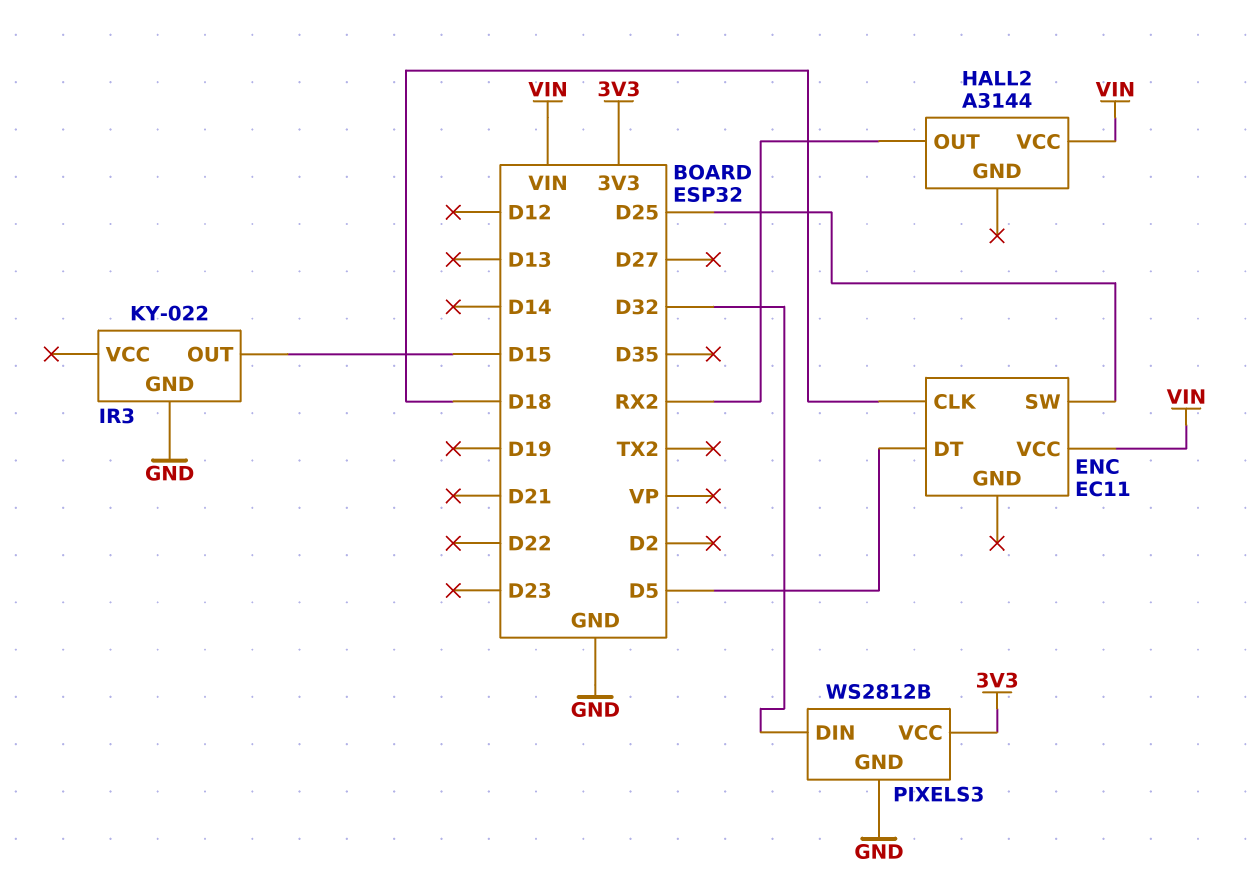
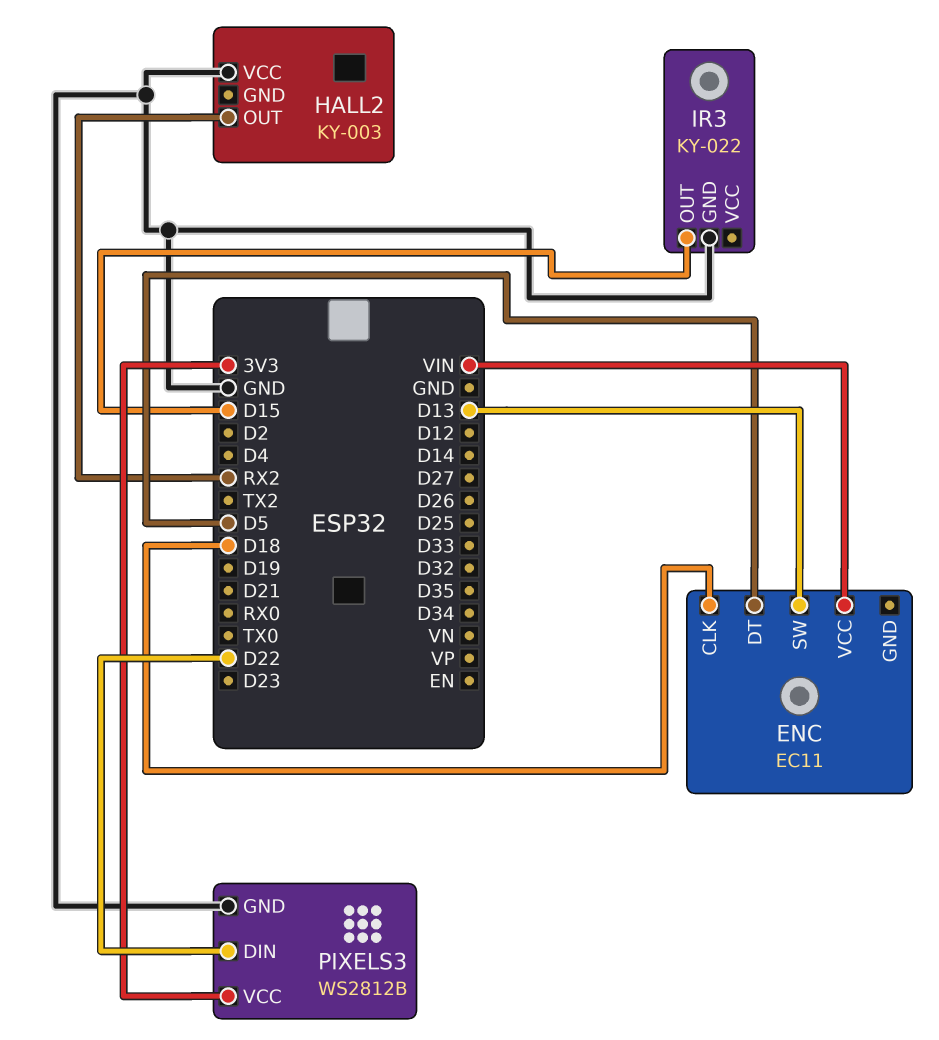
ENC pin SW: D25 -> D13
HALL2: A3144 -> KY-003
HALL2 pin VCC: VIN -> GND
PIXELS3 pin DIN: D32 -> D22

